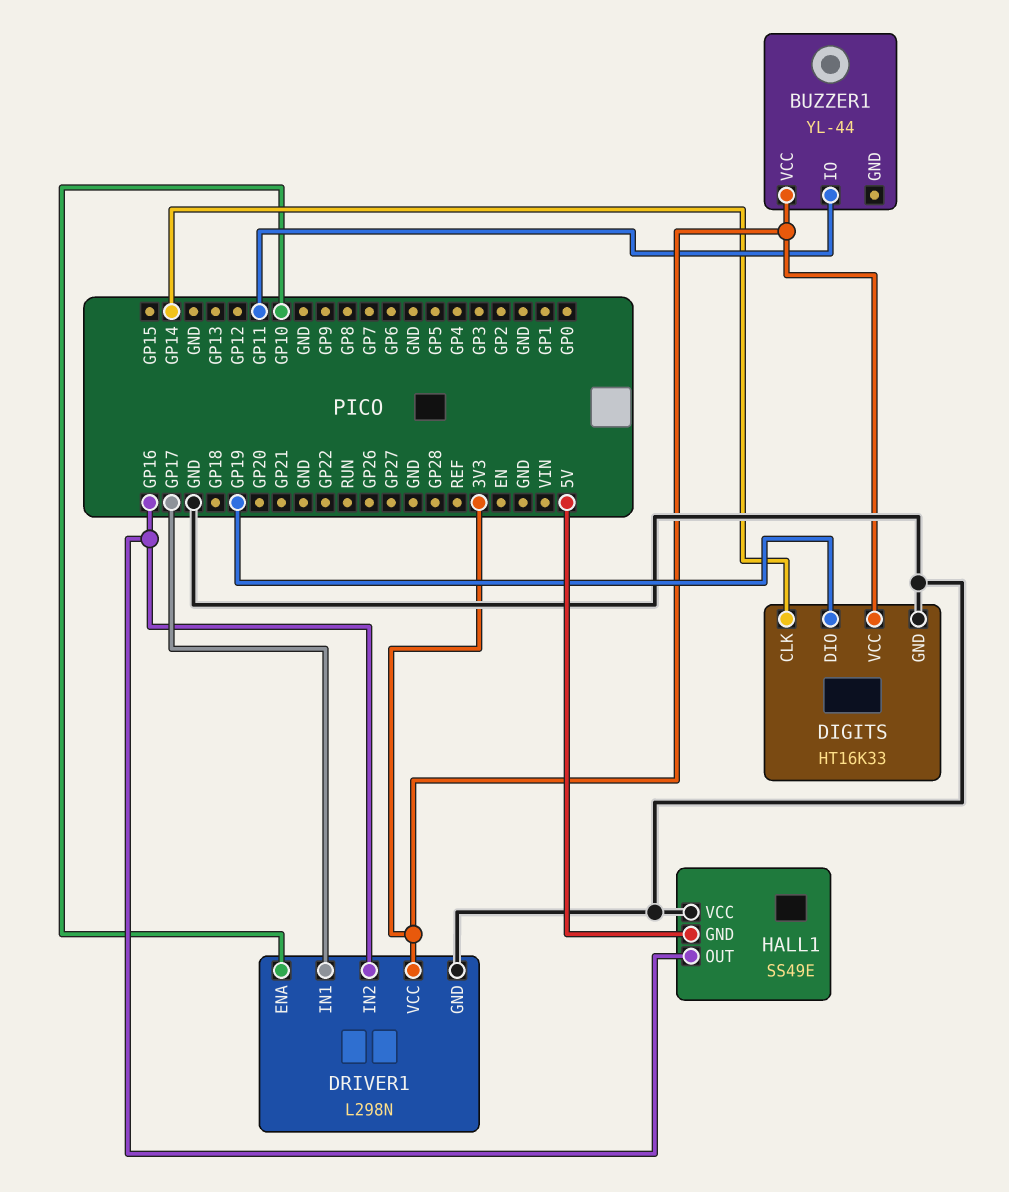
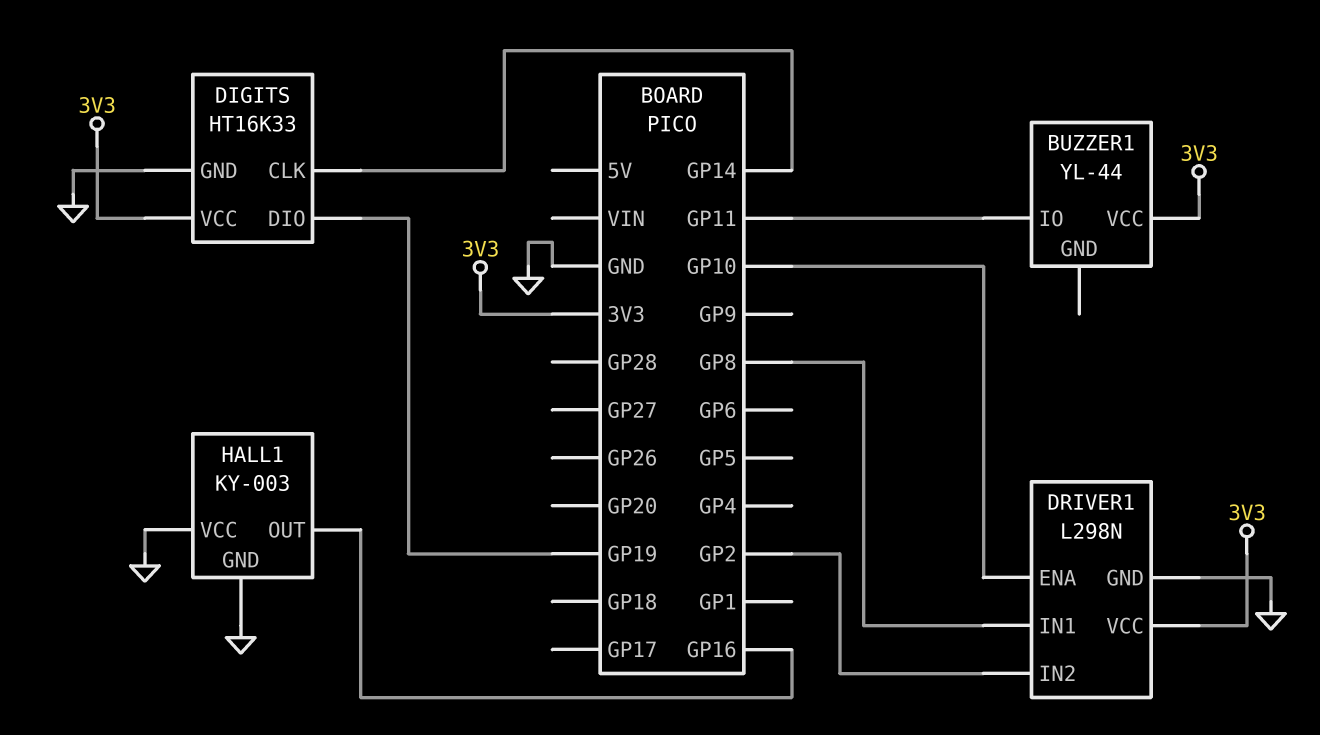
DRIVER1 pin IN1: GP17 -> GP8
DRIVER1 pin IN2: GP16 -> GP2
HALL1: SS49E -> KY-003
HALL1 pin GND: 5V -> GND

